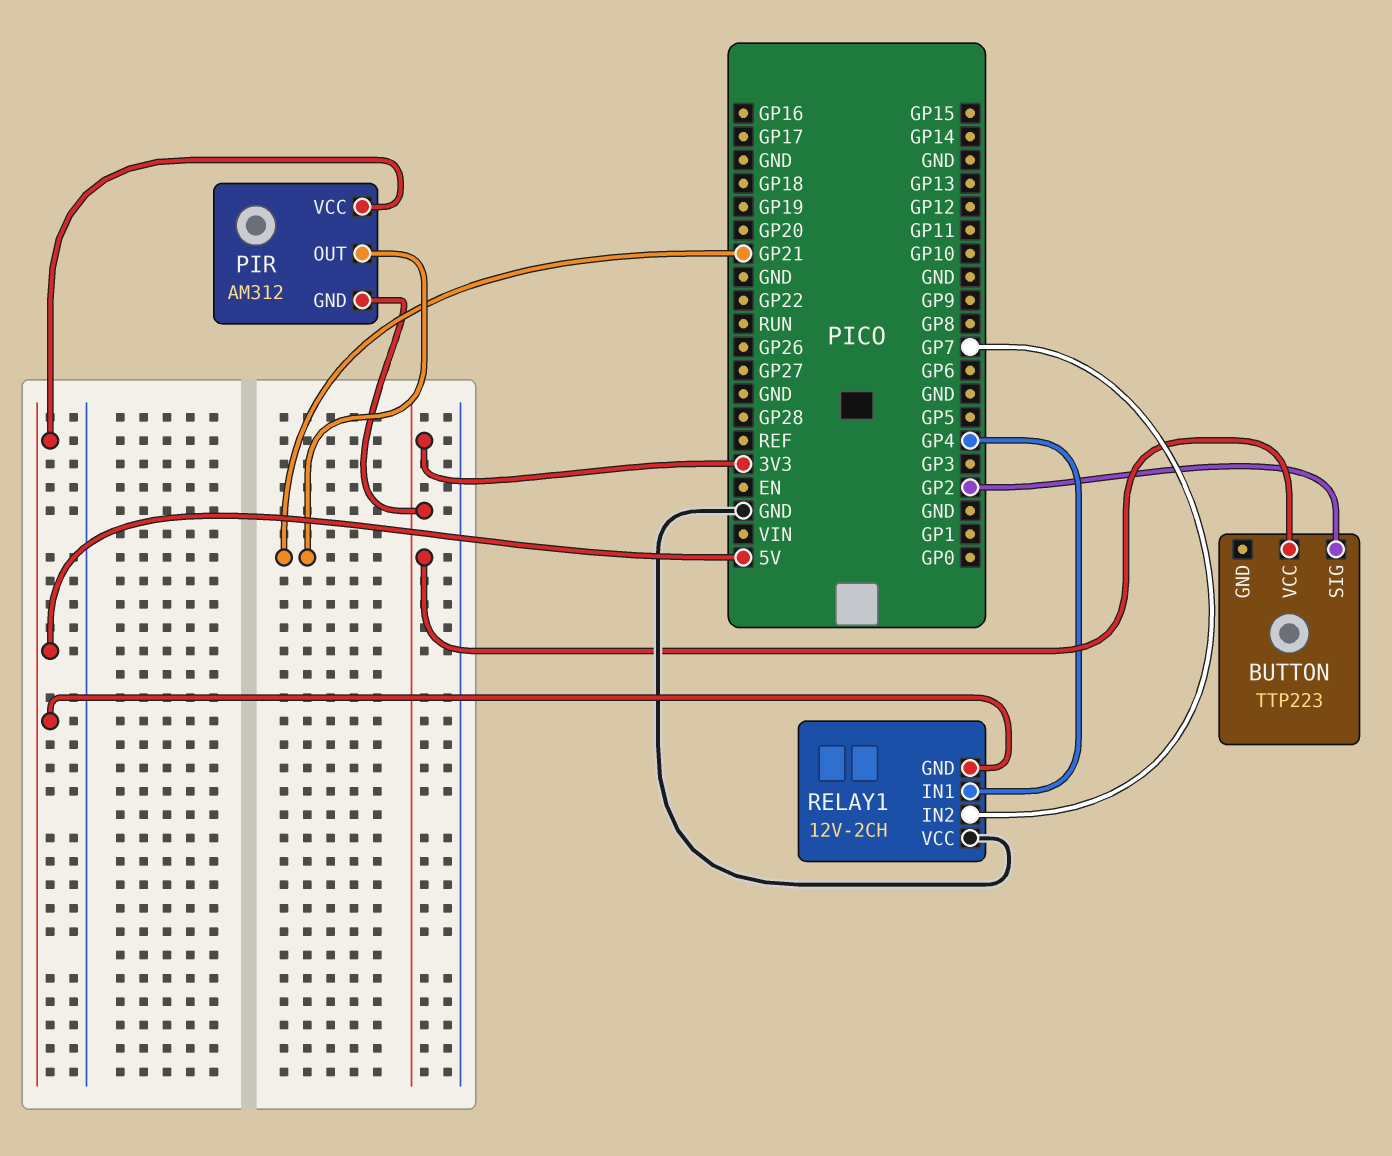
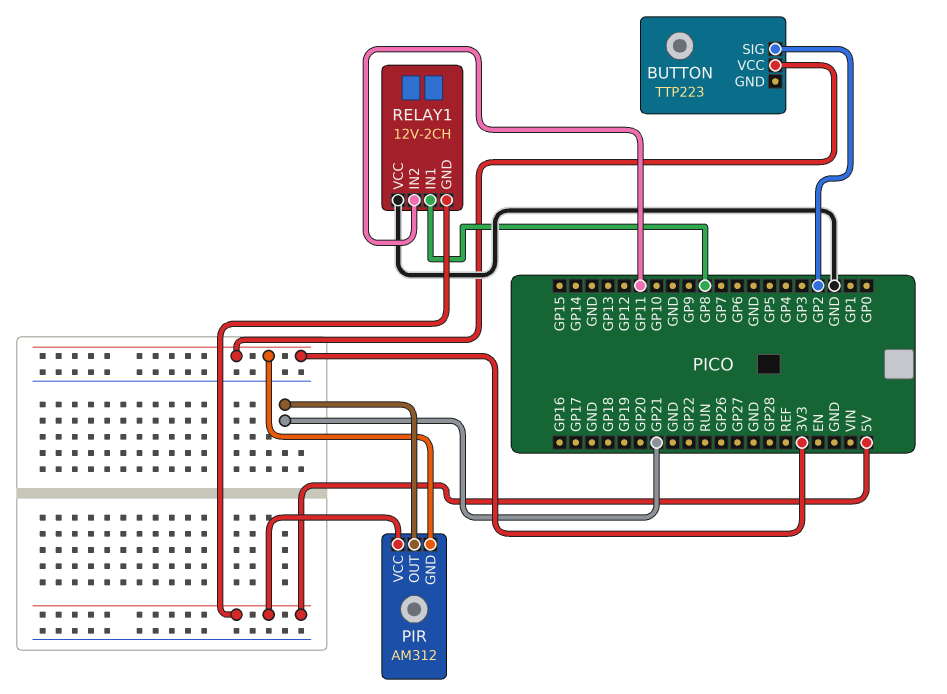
RELAY1 pin IN1: GP4 -> GP8
RELAY1 pin IN2: GP7 -> GP11

